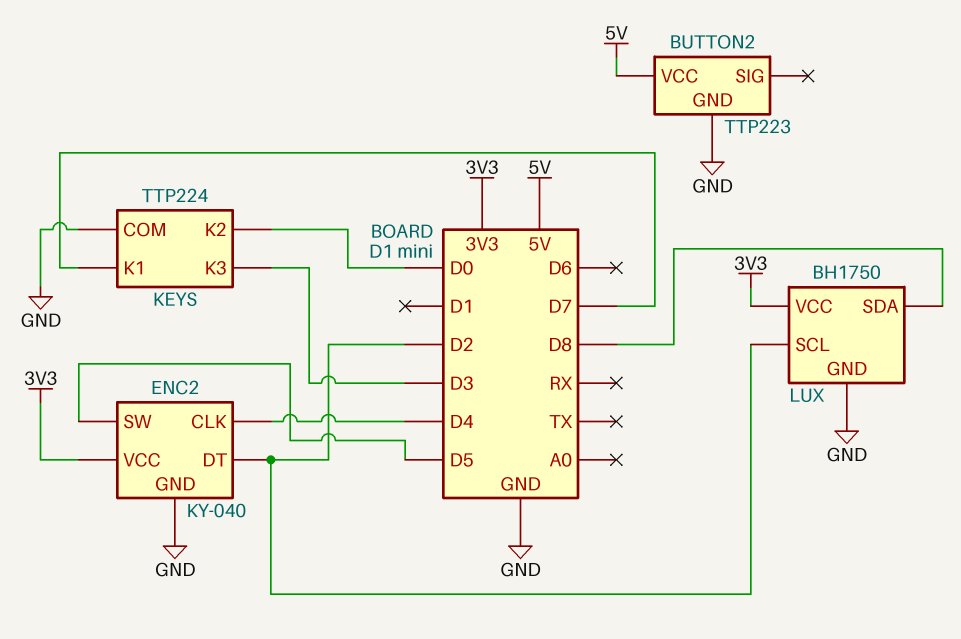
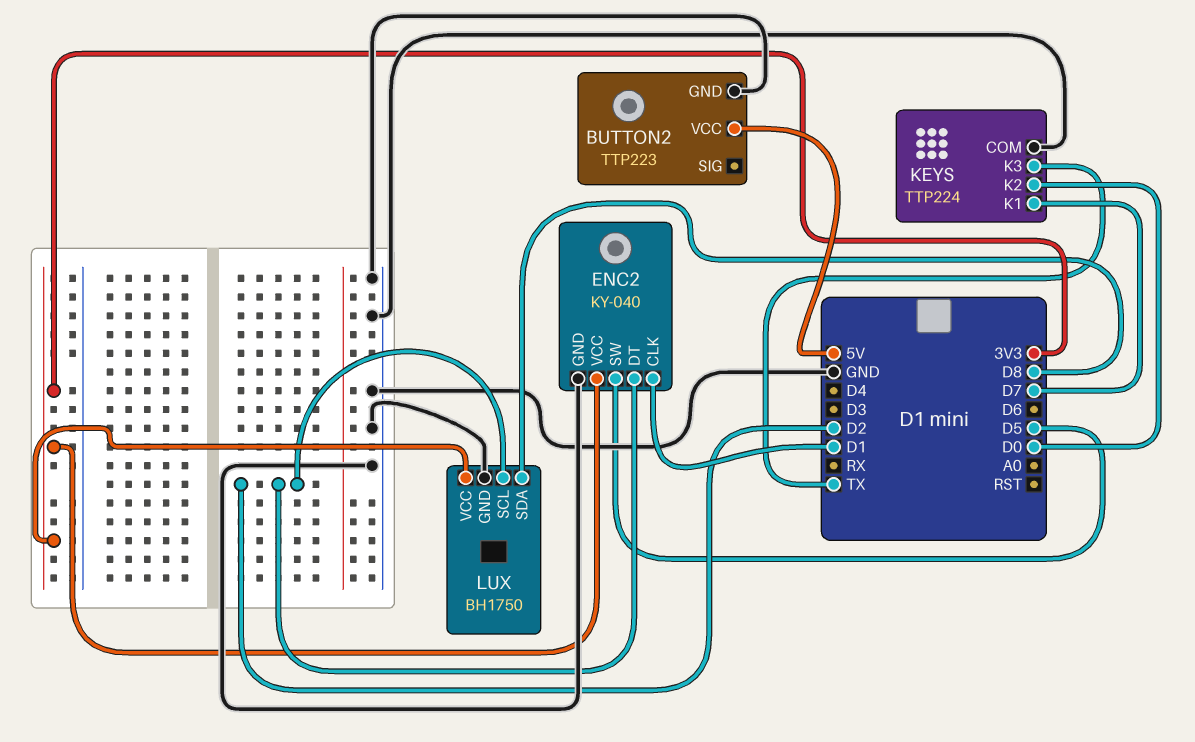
ENC2 pin CLK: D4 -> D1
KEYS pin K3: D3 -> TX

